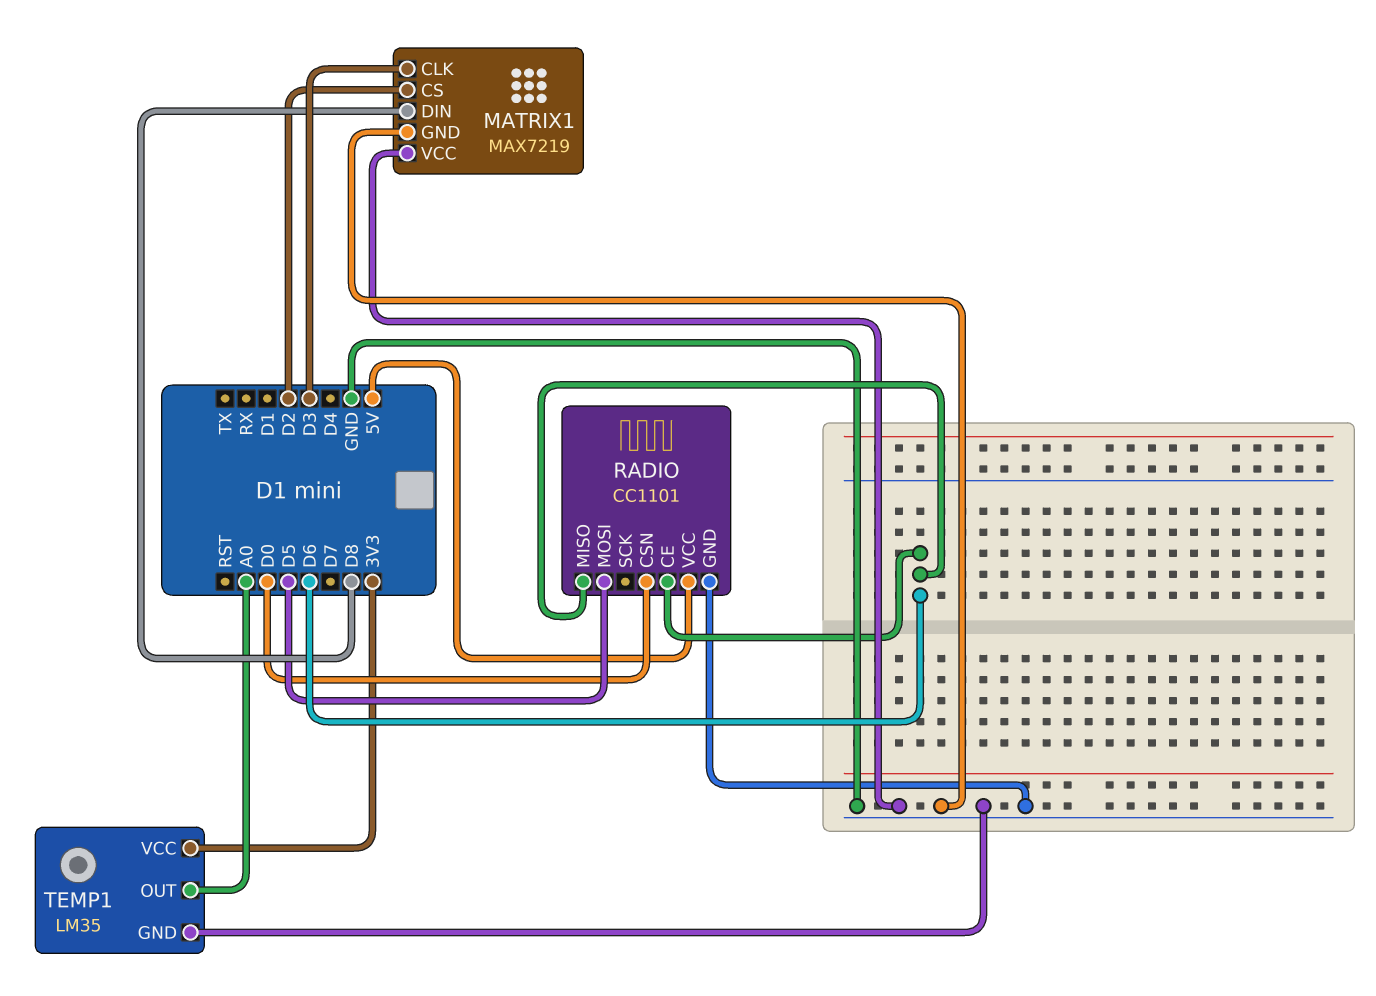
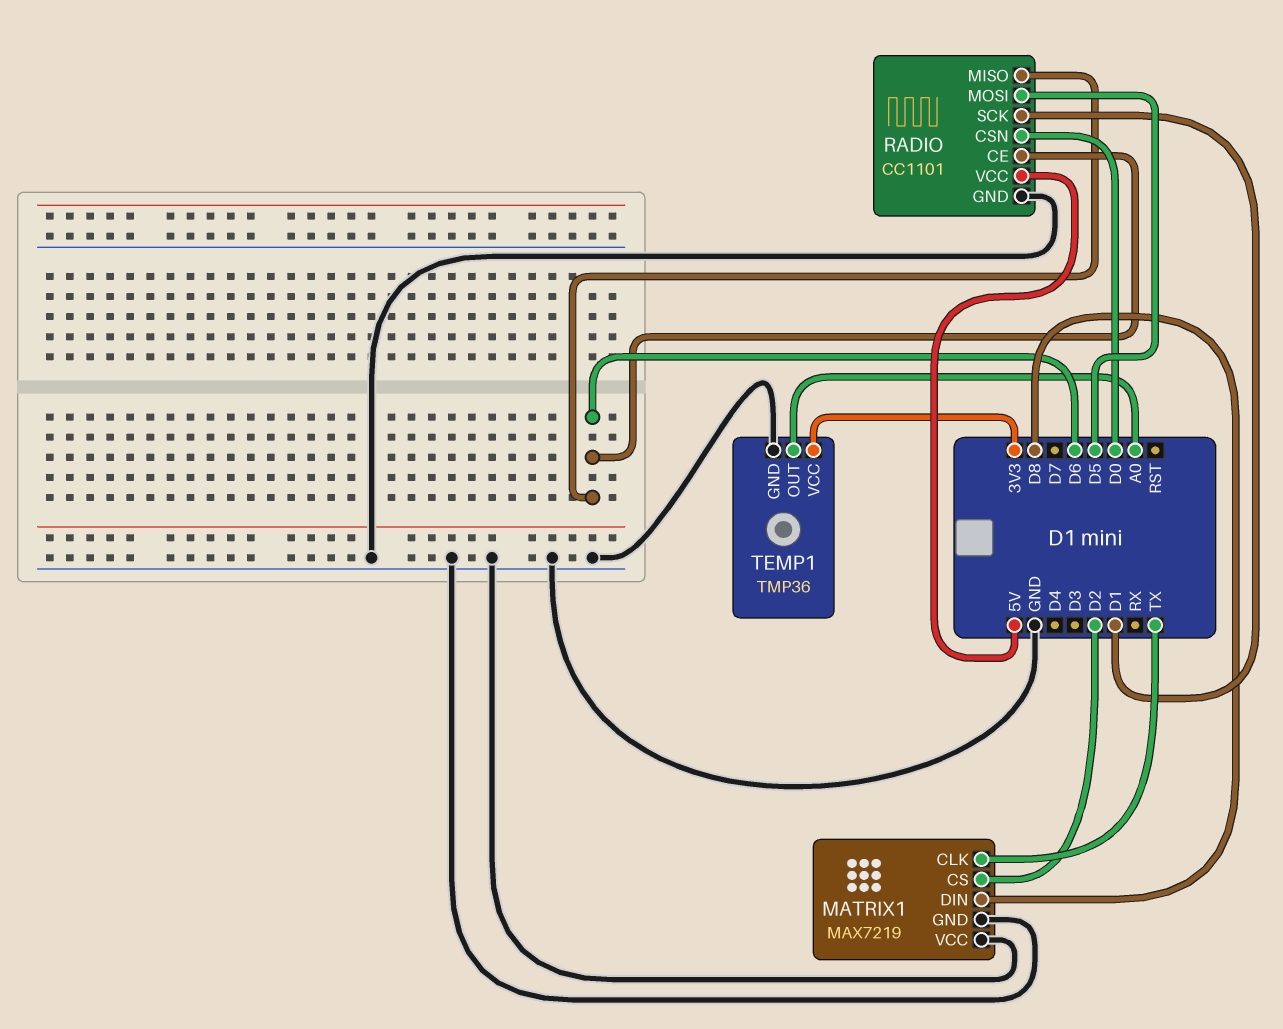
MATRIX1 pin CLK: D3 -> TX
RADIO pin SCK: none -> D1
TEMP1: LM35 -> TMP36

